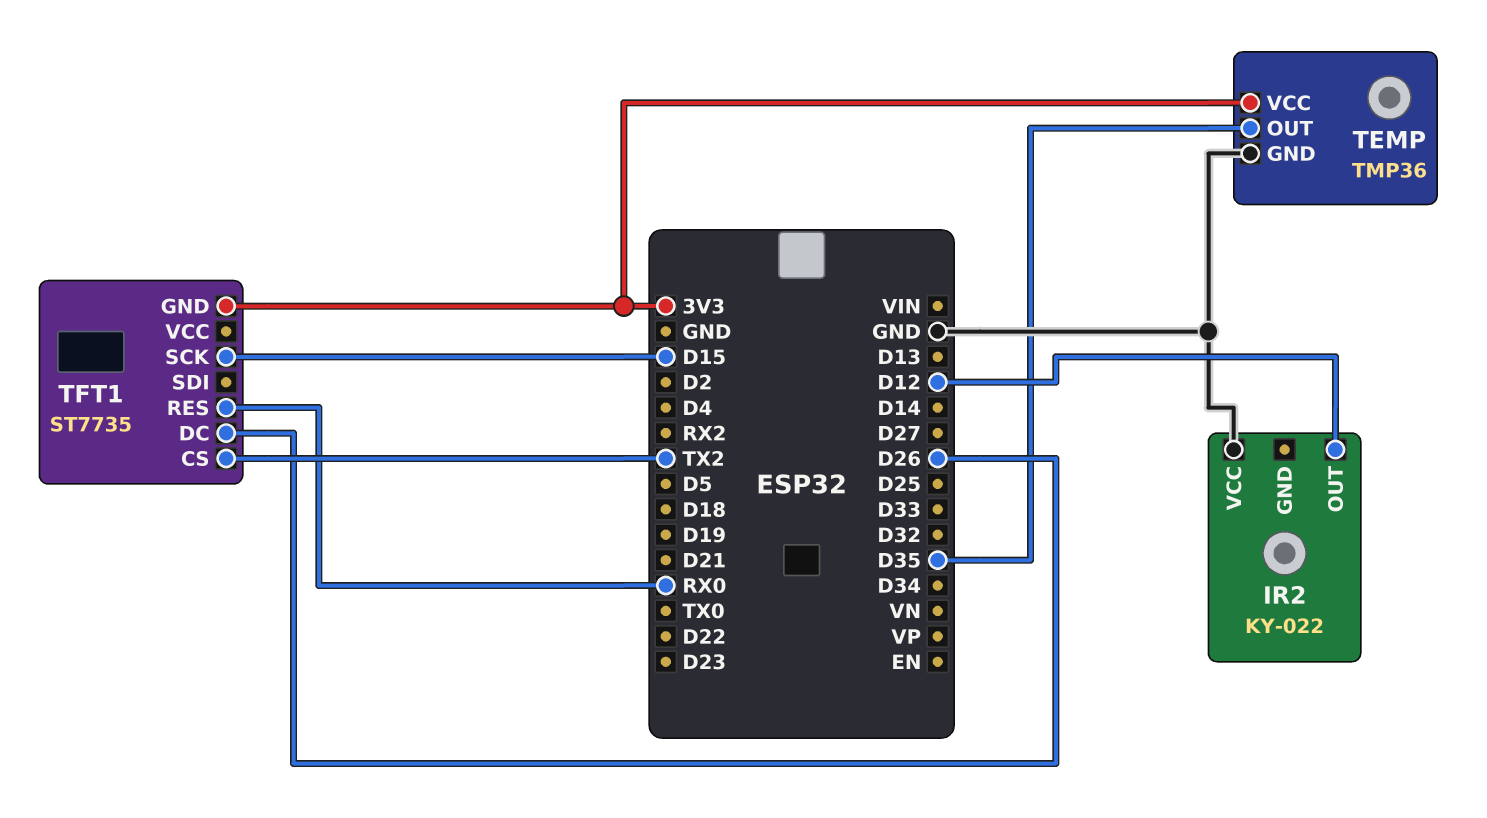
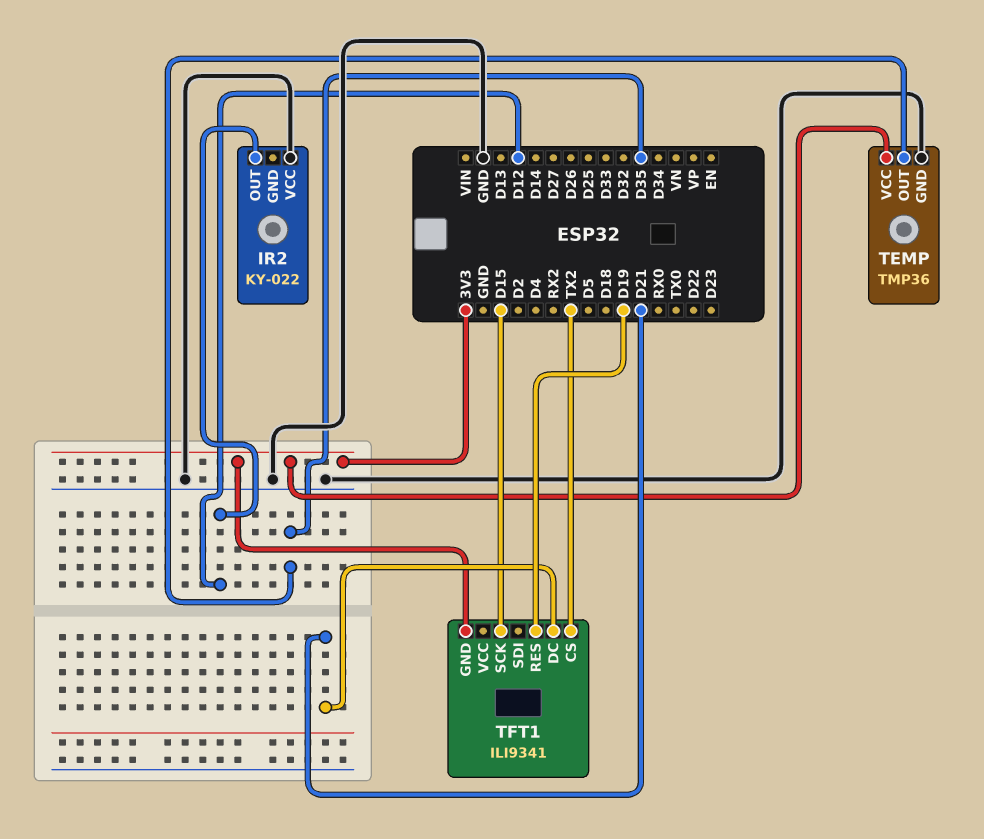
TFT1: ST7735 -> ILI9341
TFT1 pin DC: D26 -> D21
TFT1 pin RES: RX0 -> D19

